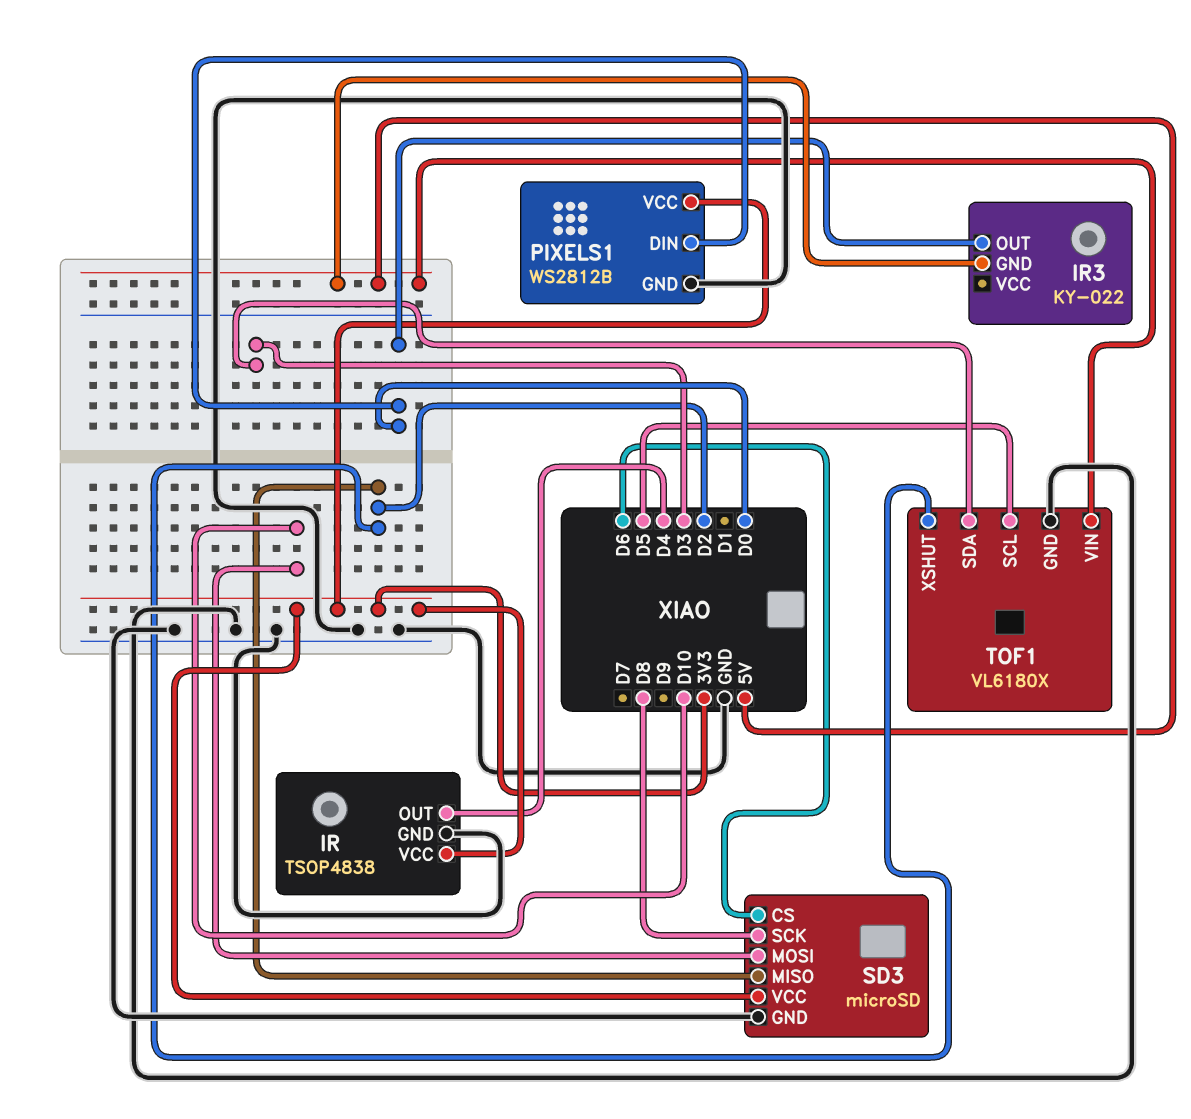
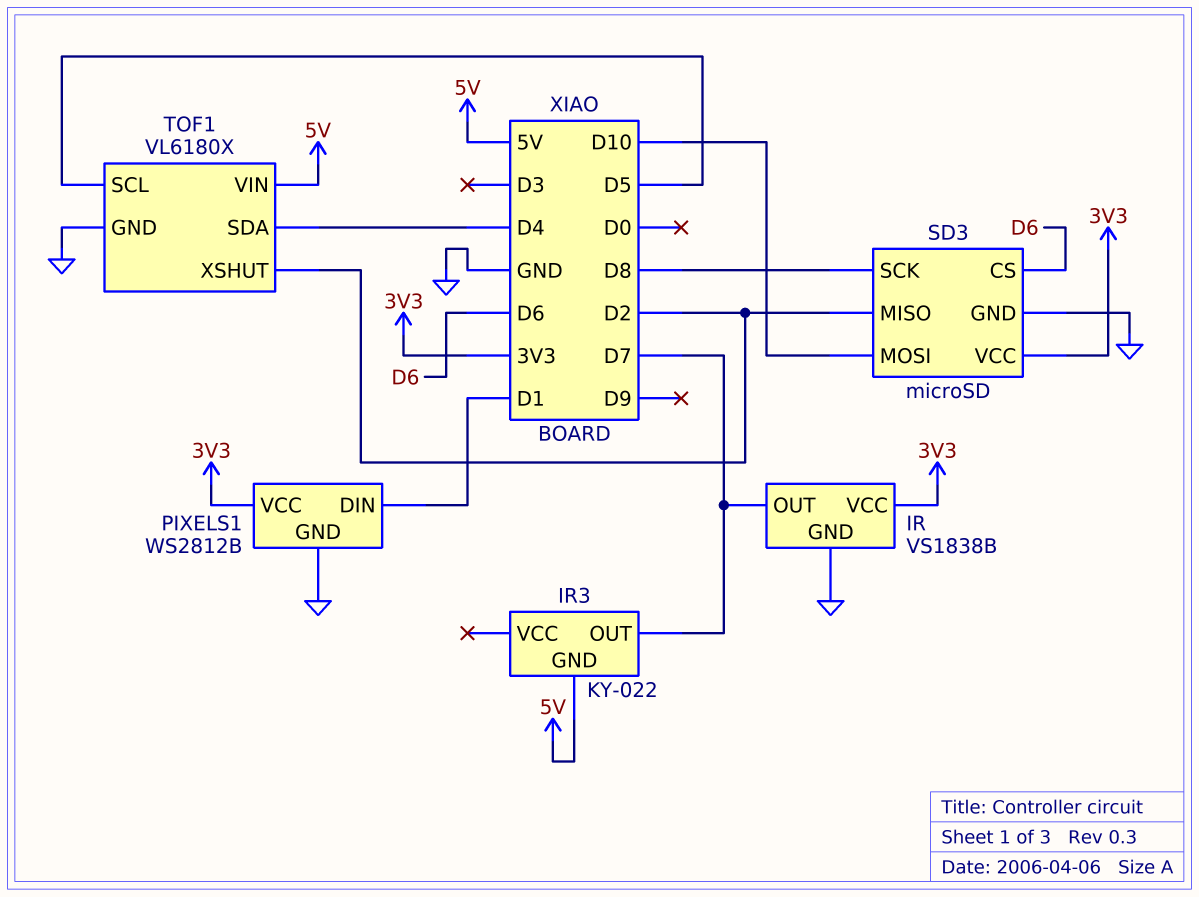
IR: TSOP4838 -> VS1838B
IR pin OUT: D4 -> D7
IR3 pin OUT: D0 -> D7
PIXELS1 pin DIN: D0 -> D1
TOF1 pin SDA: D3 -> D4

